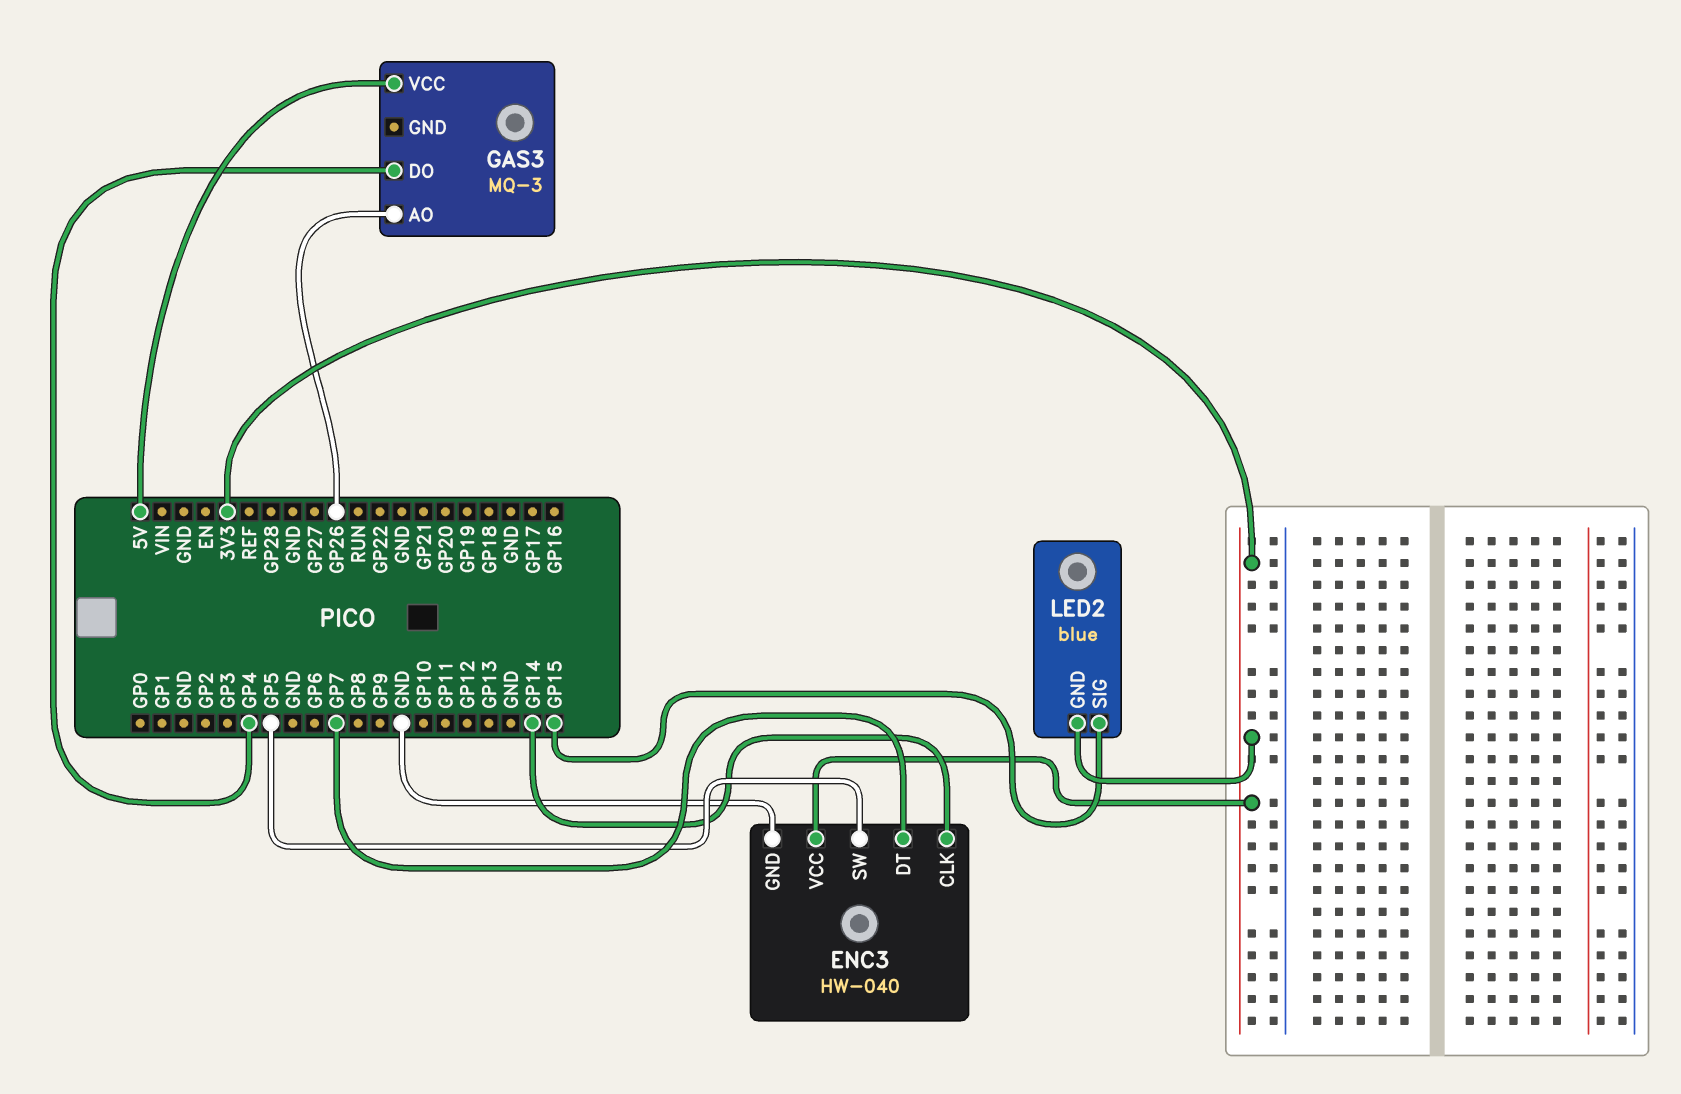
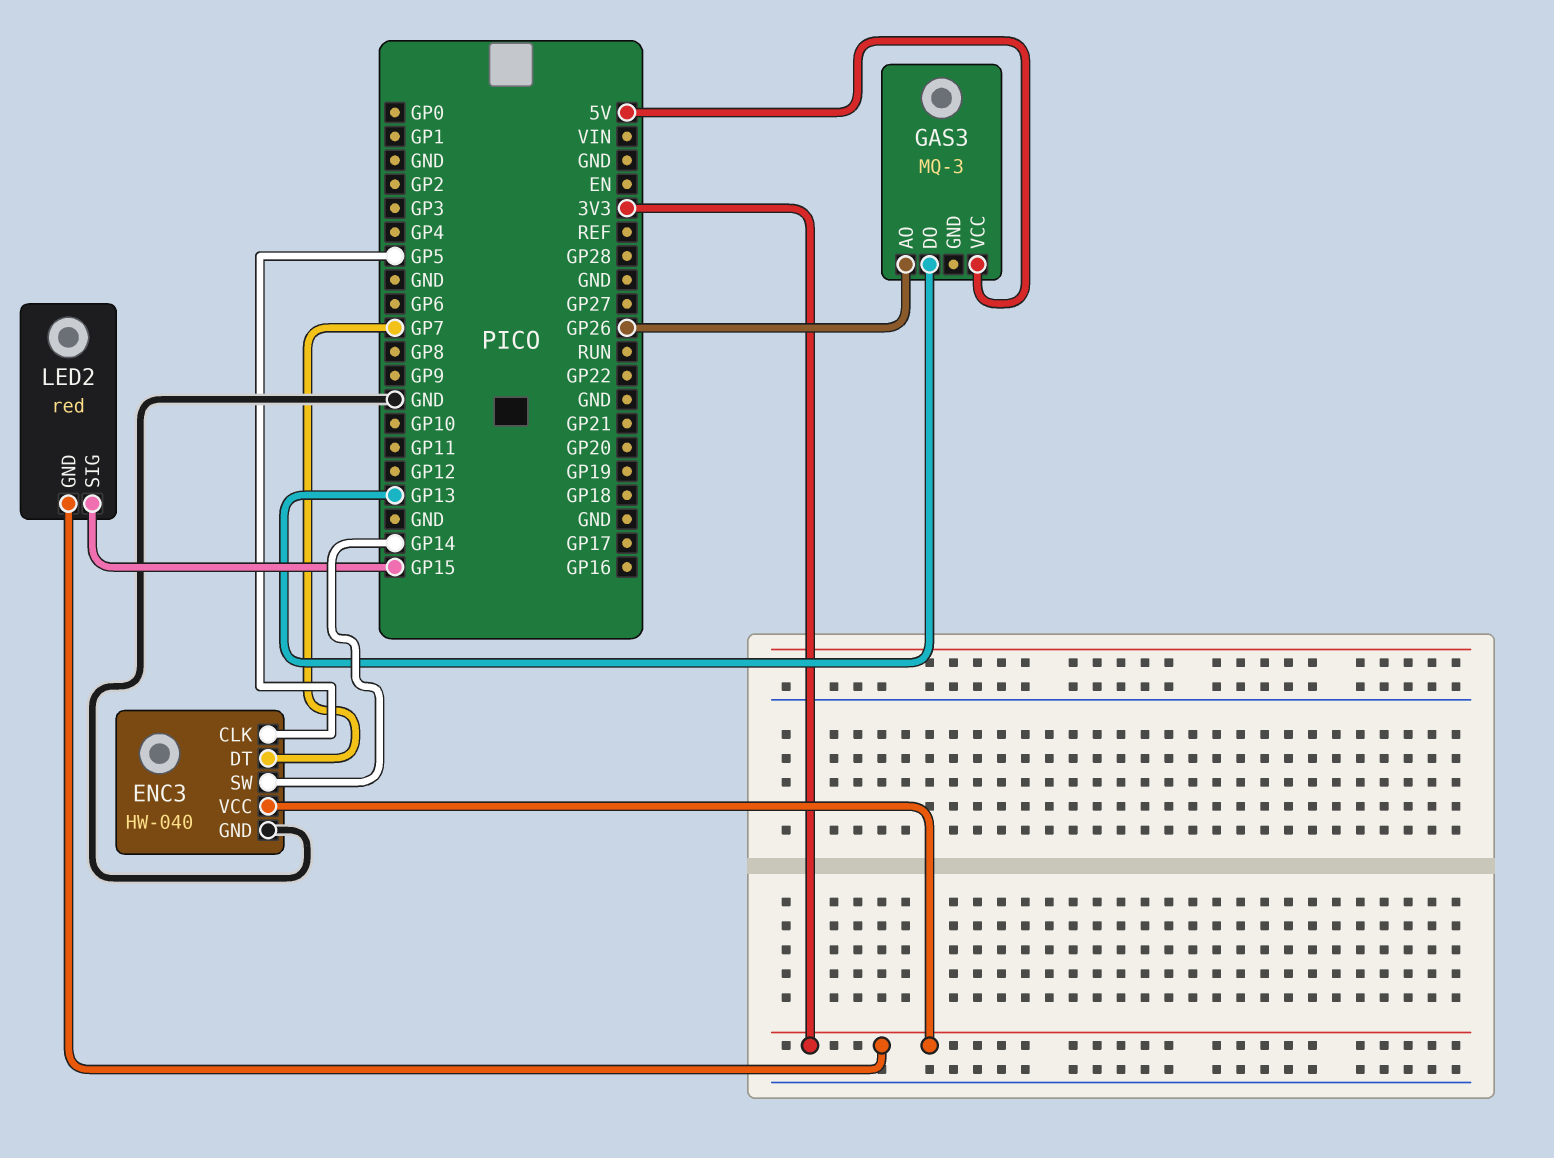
ENC3 pin CLK: GP14 -> GP5
ENC3 pin SW: GP5 -> GP14
GAS3 pin DO: GP4 -> GP13
LED2: blue -> red

